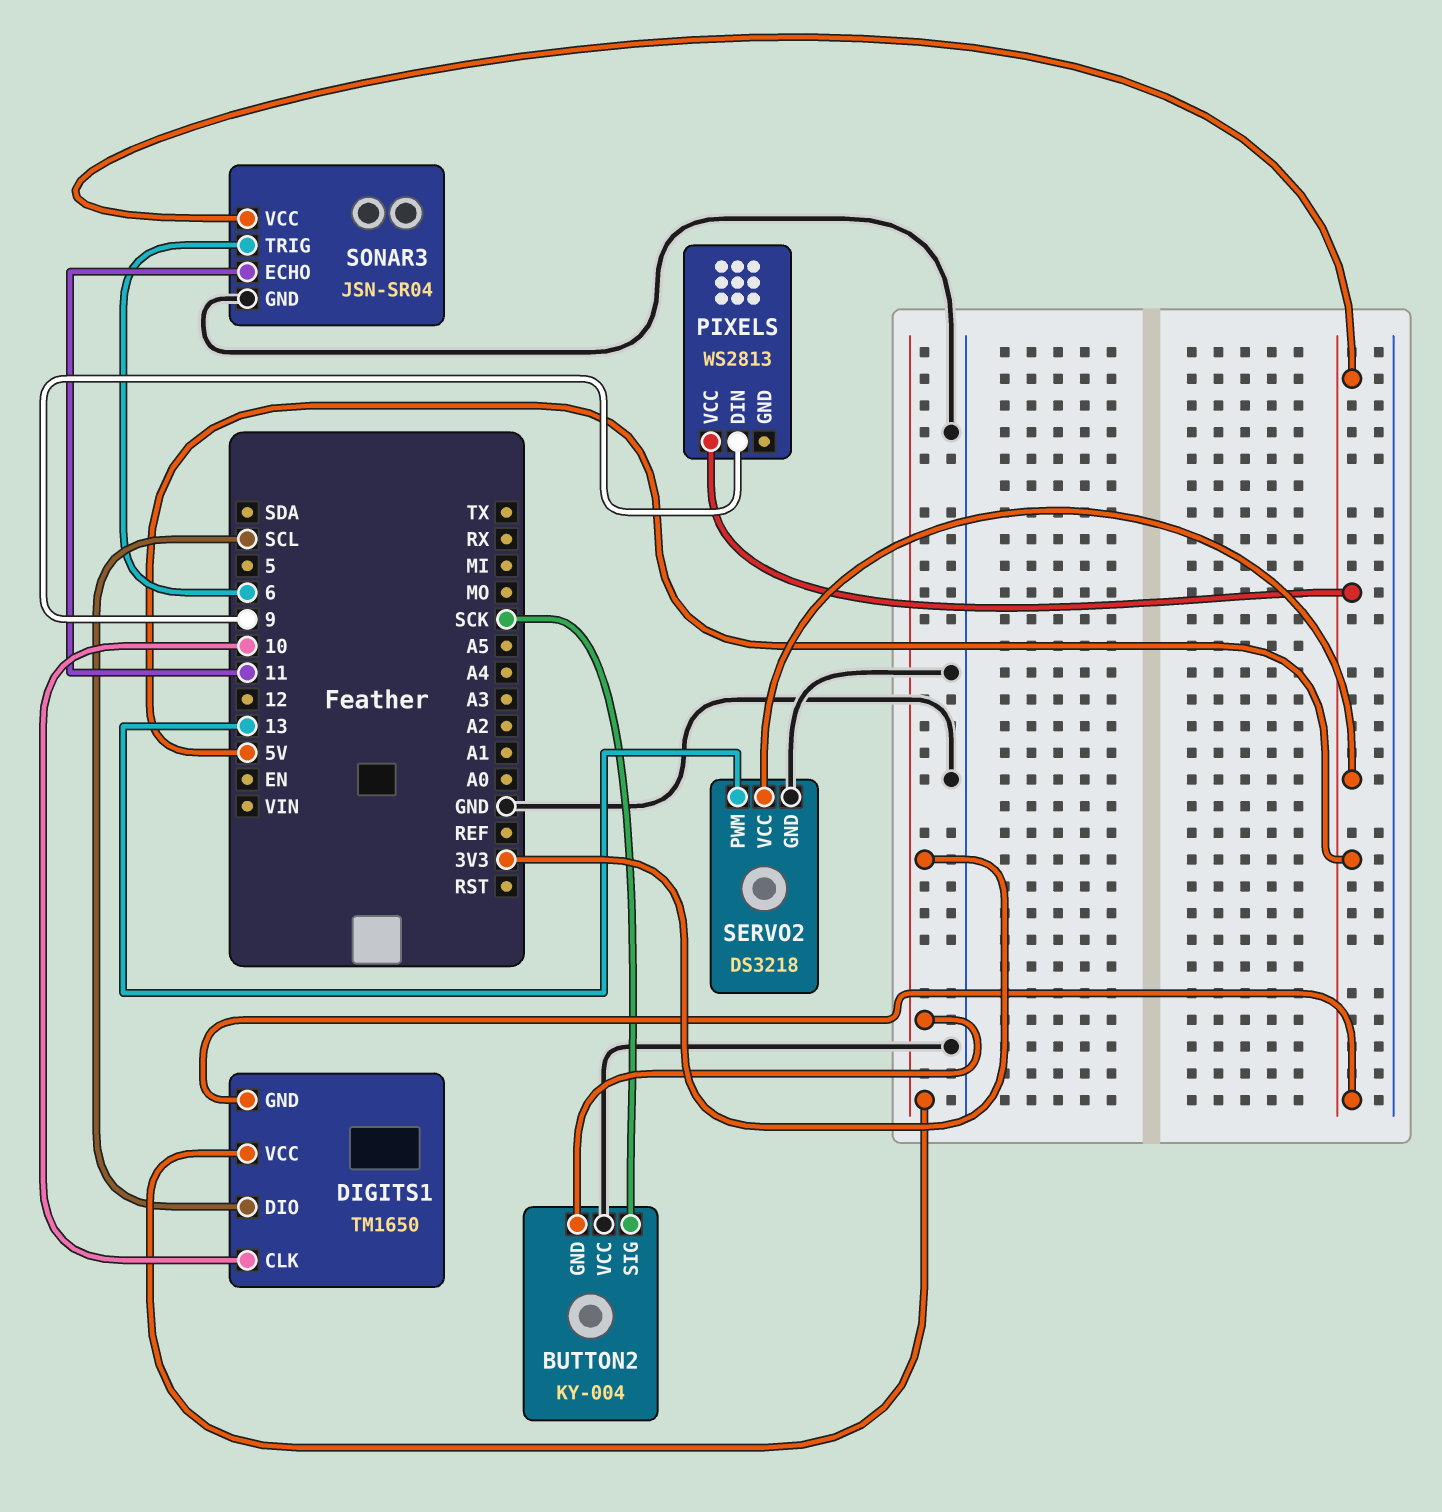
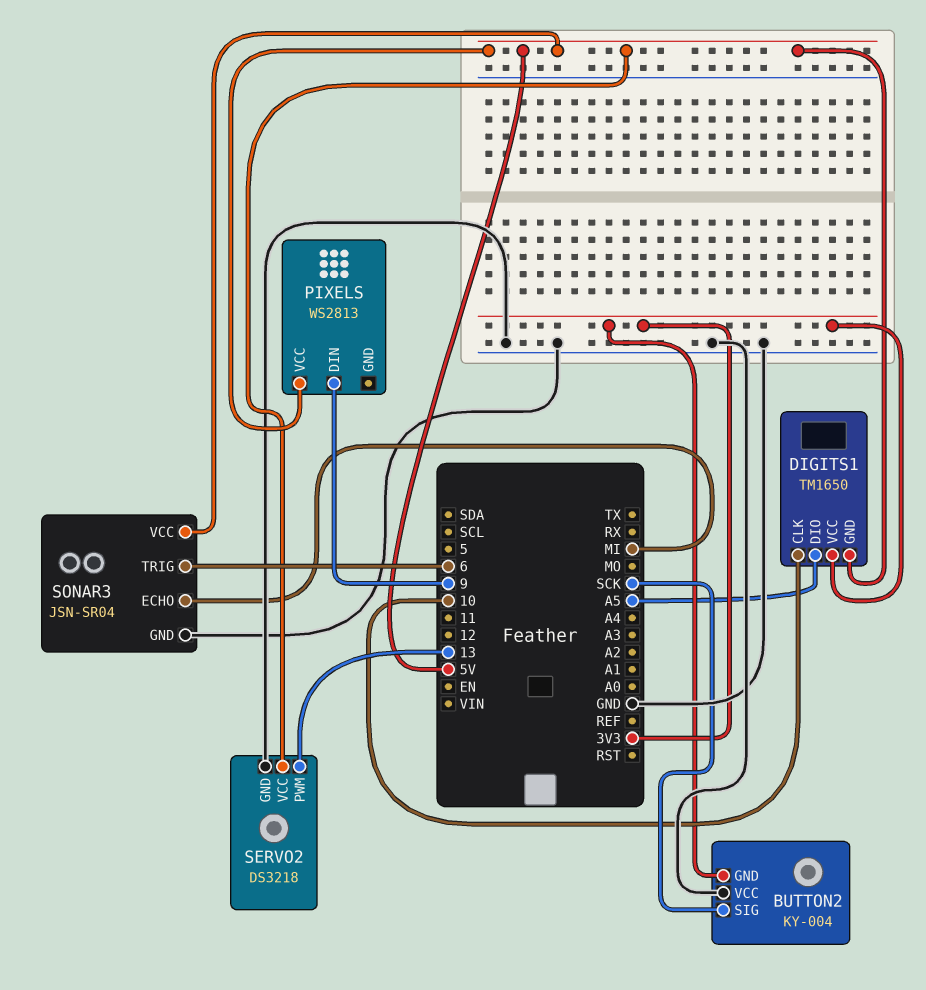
DIGITS1 pin DIO: SCL -> A5
SONAR3 pin ECHO: 11 -> MI

